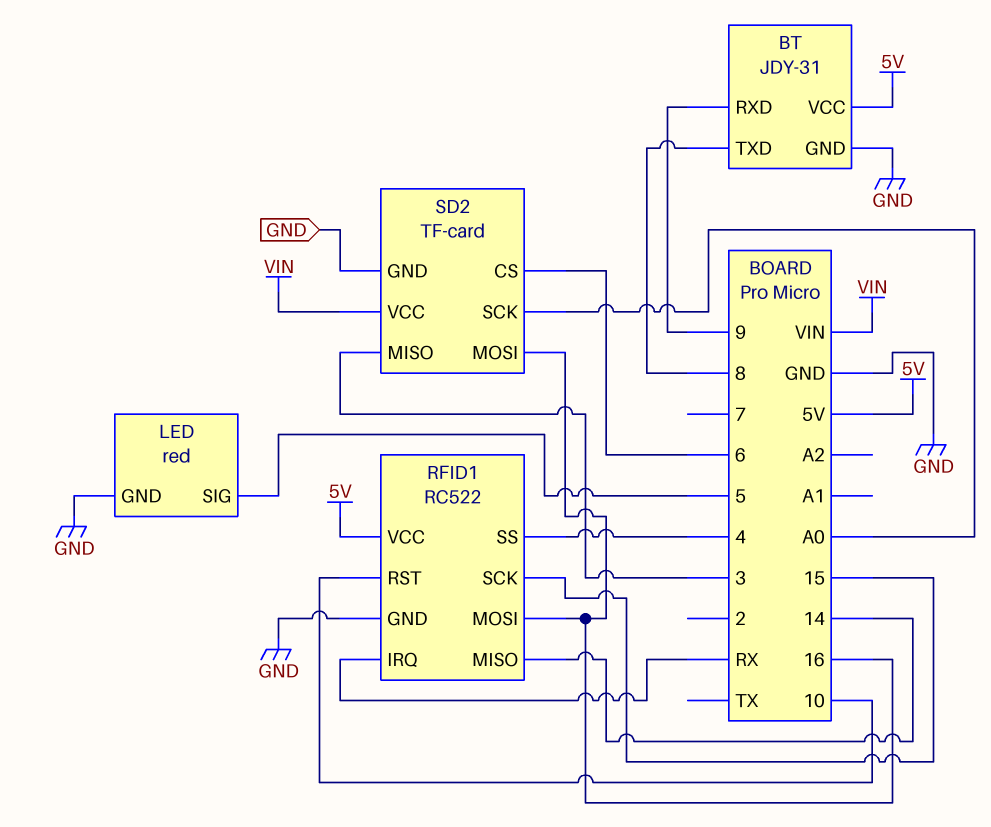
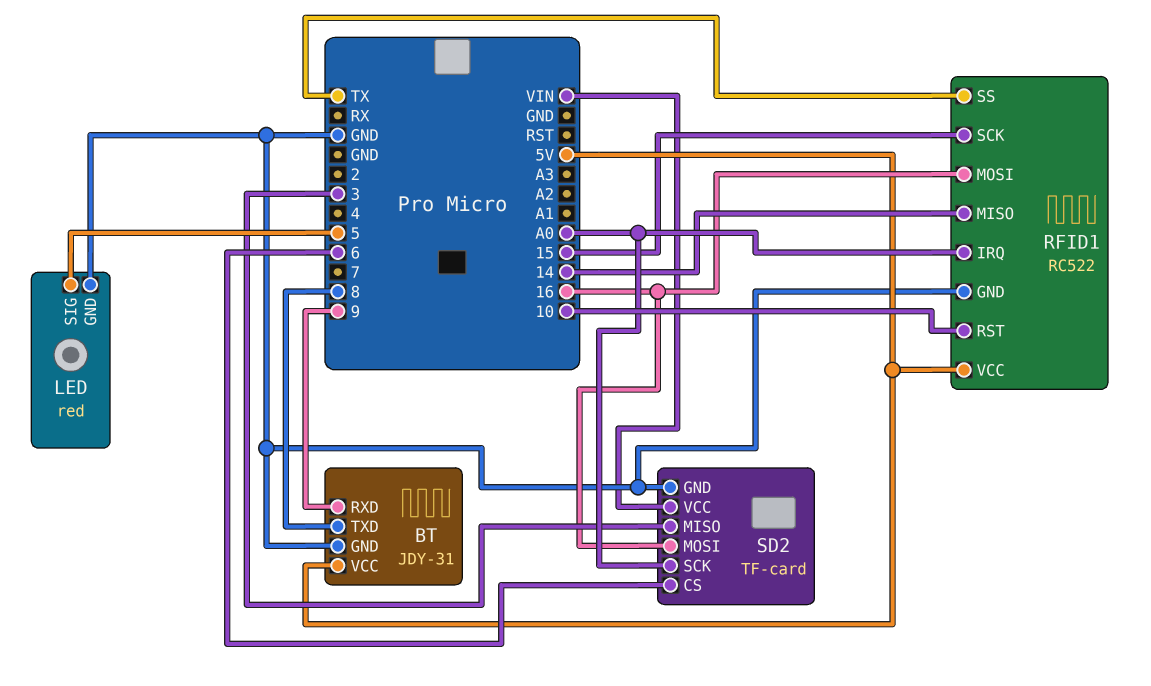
RFID1 pin IRQ: RX -> A0
RFID1 pin SS: 4 -> TX

